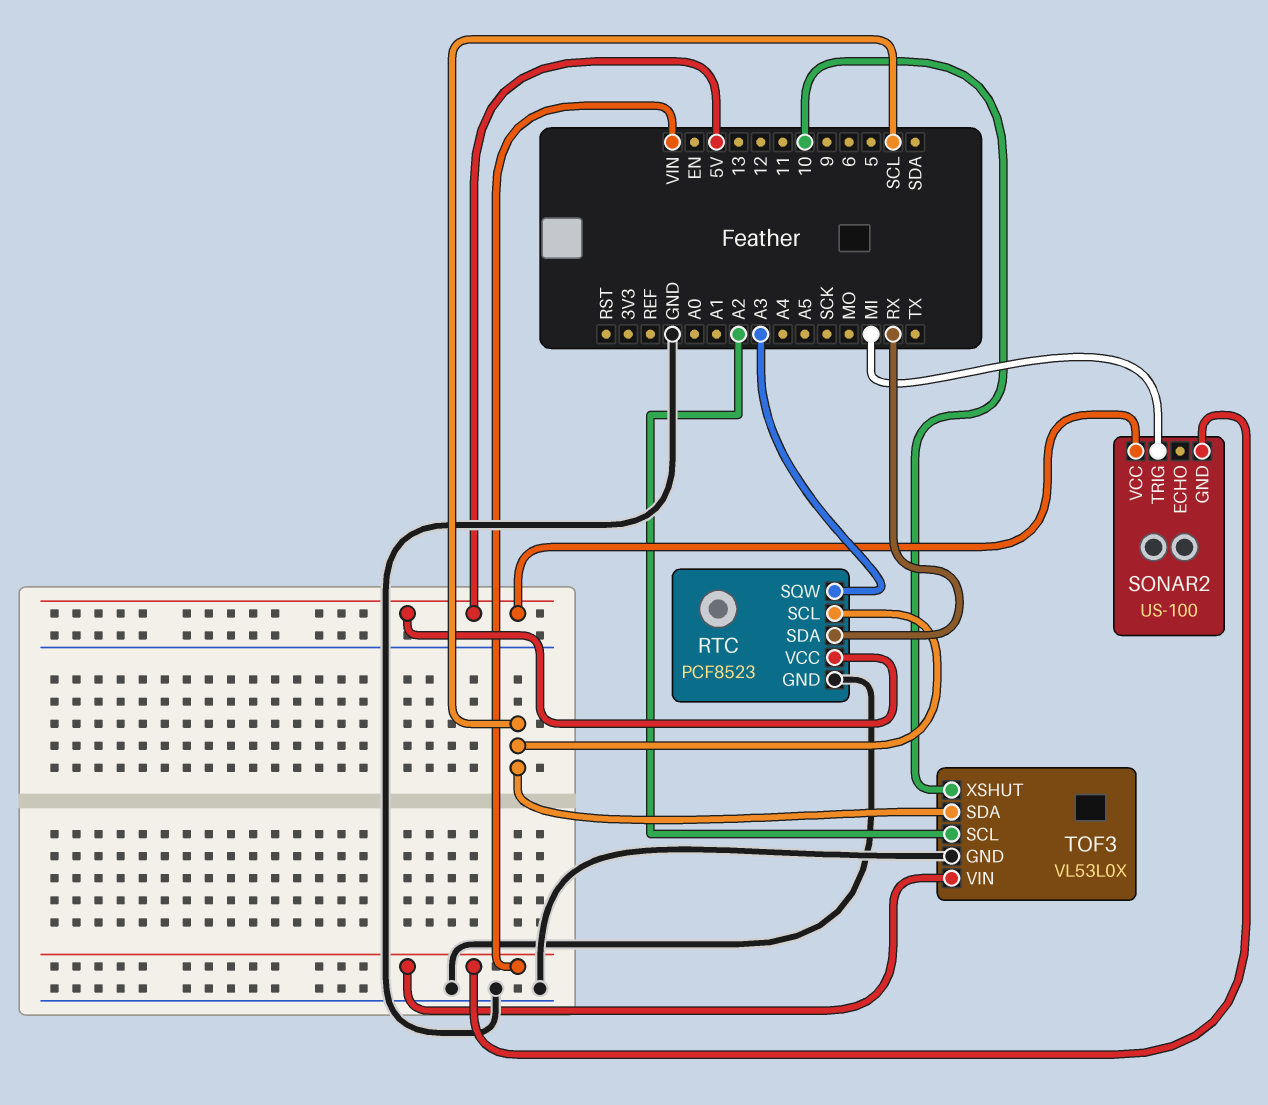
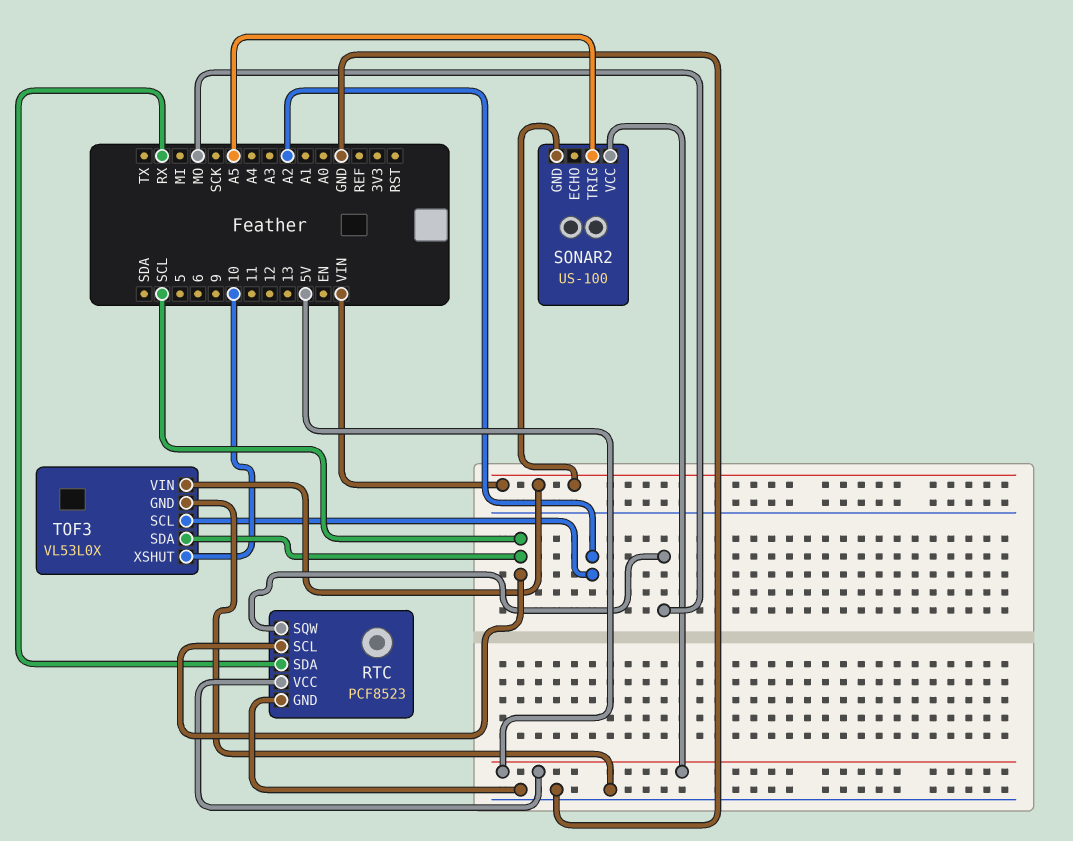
RTC pin SQW: A3 -> MO
SONAR2 pin TRIG: MI -> A5

